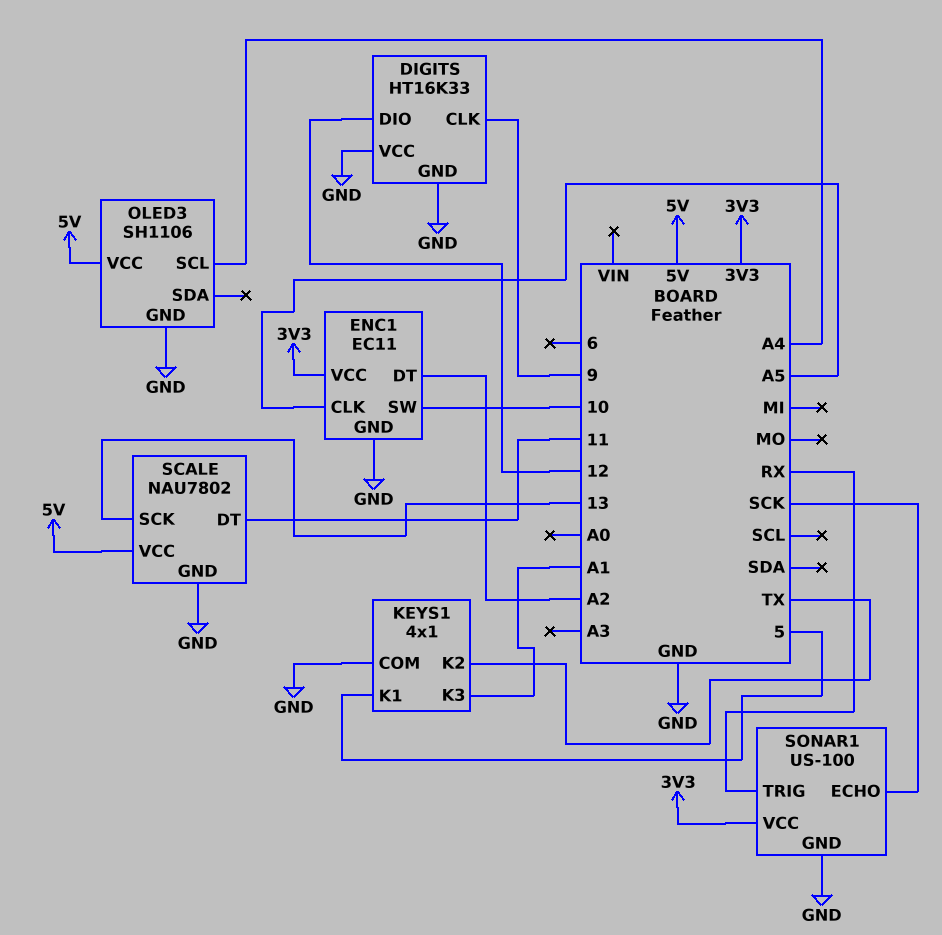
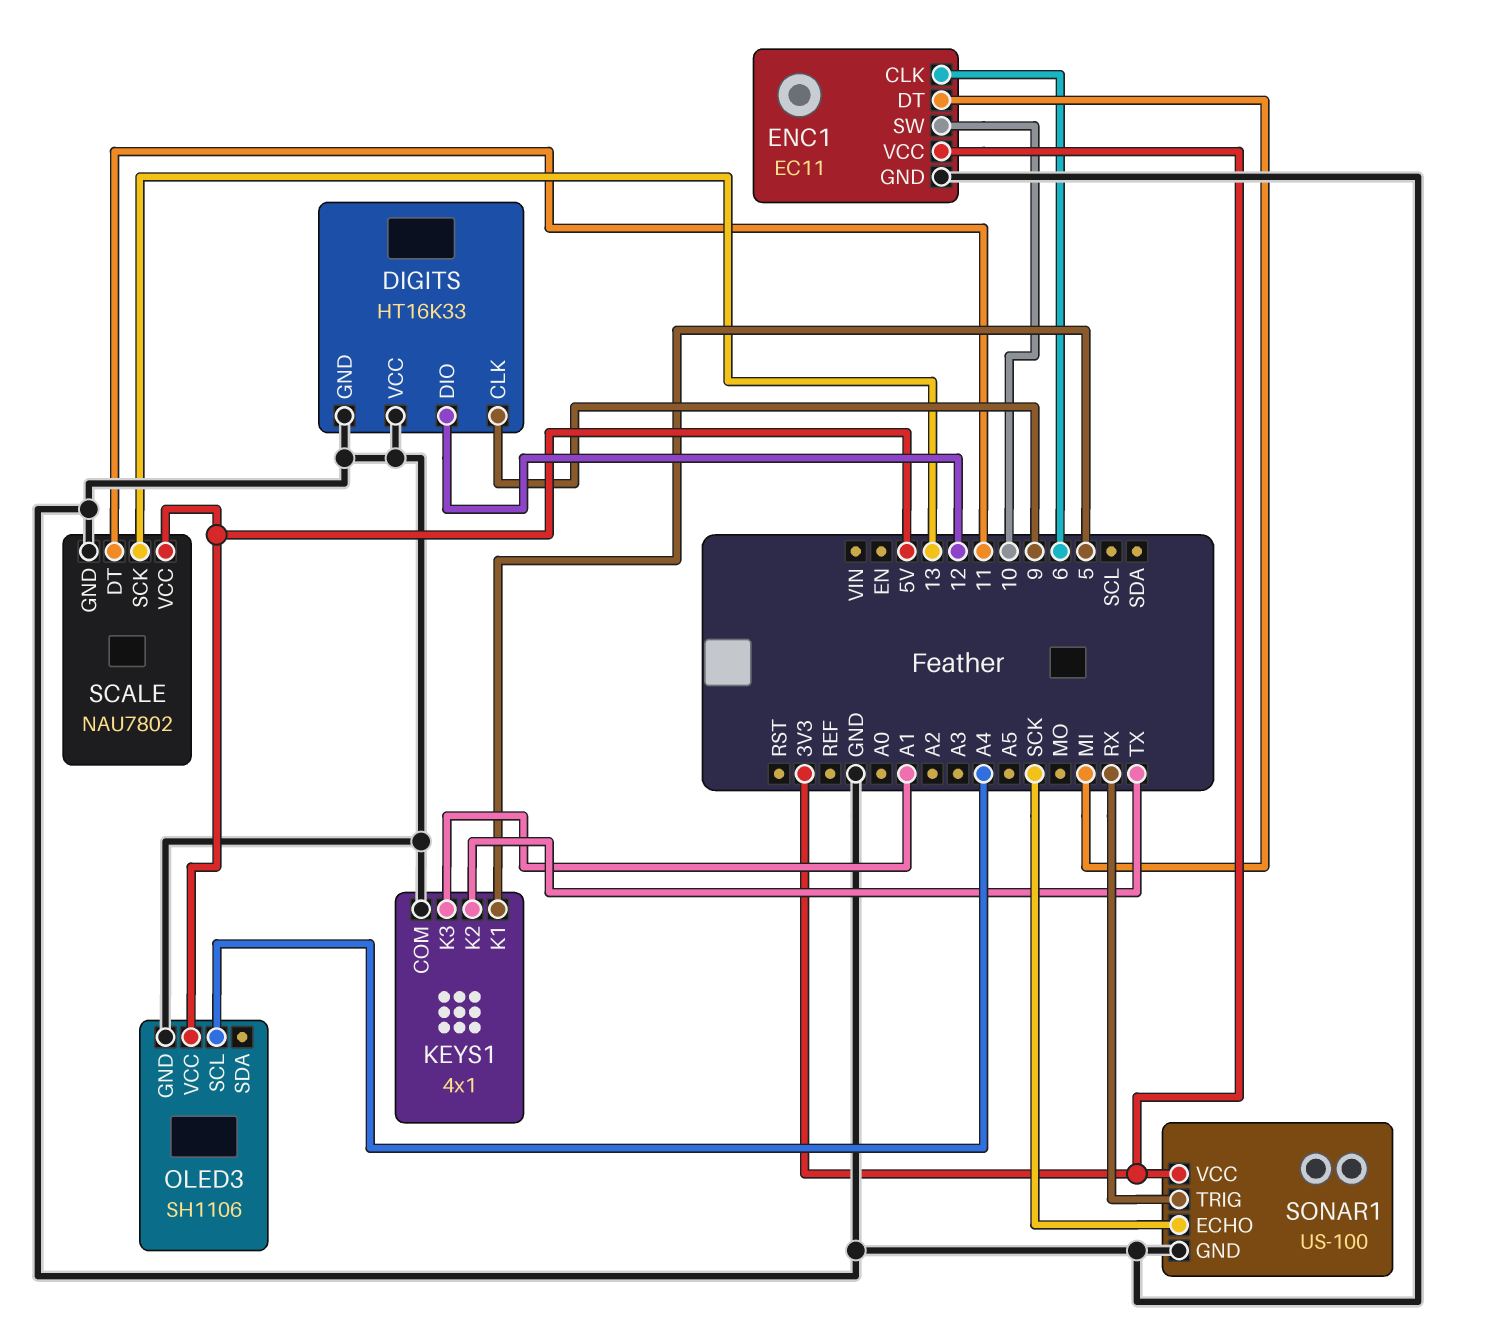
ENC1 pin CLK: A5 -> 6
ENC1 pin DT: A2 -> MI

